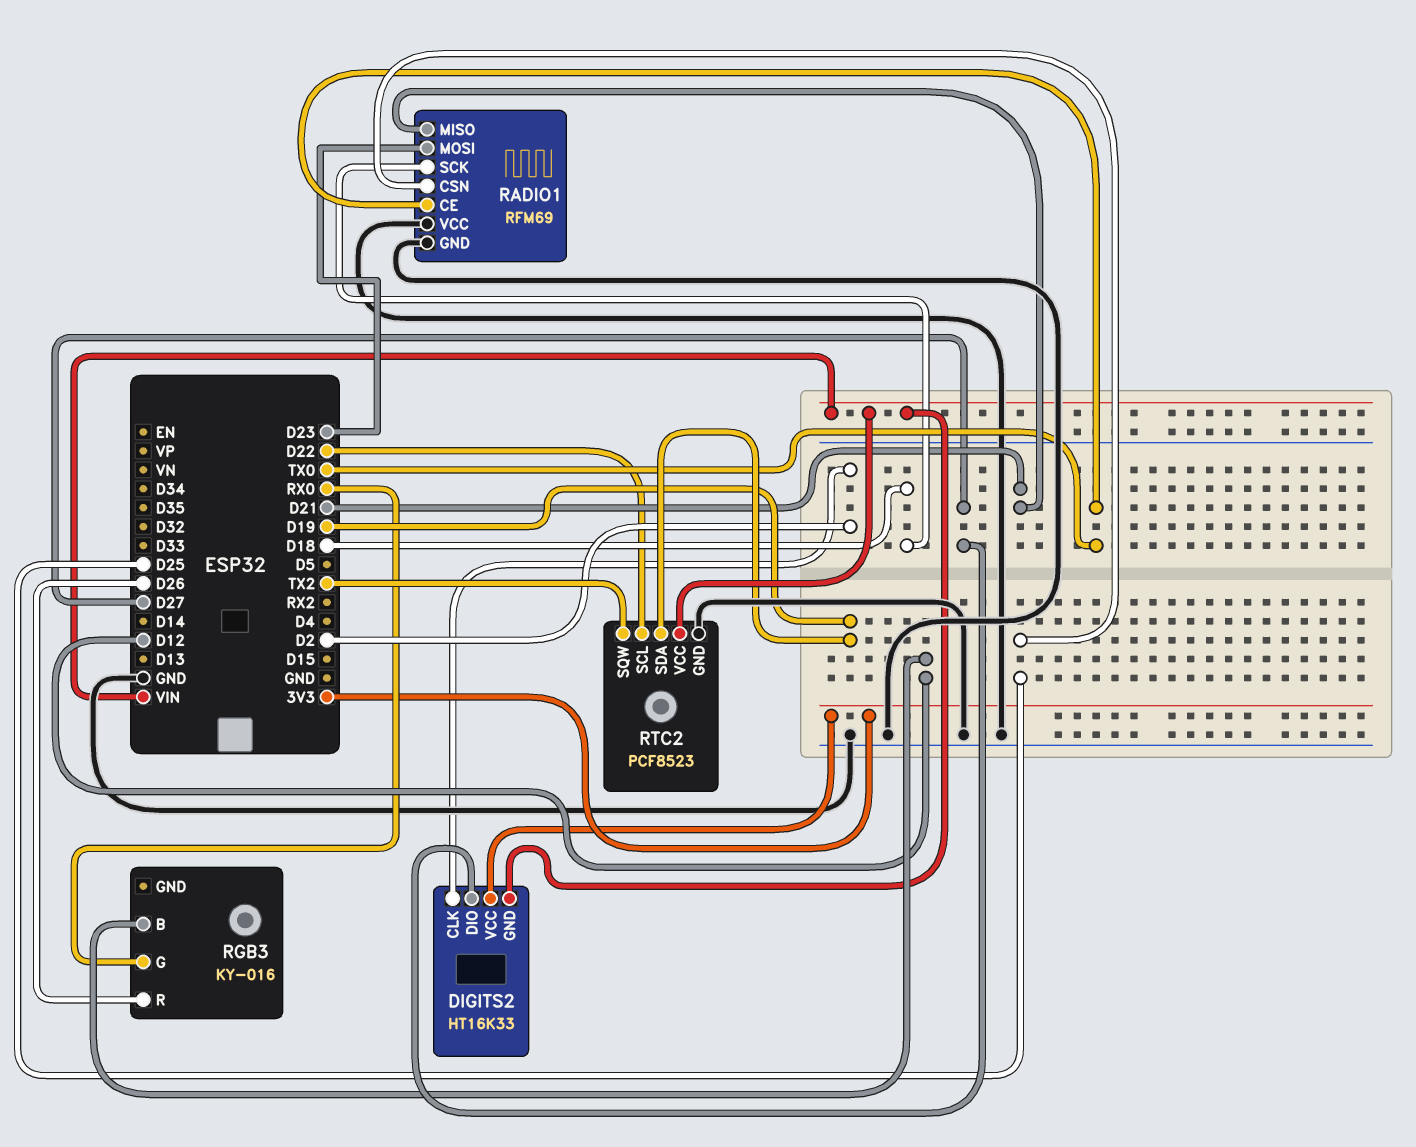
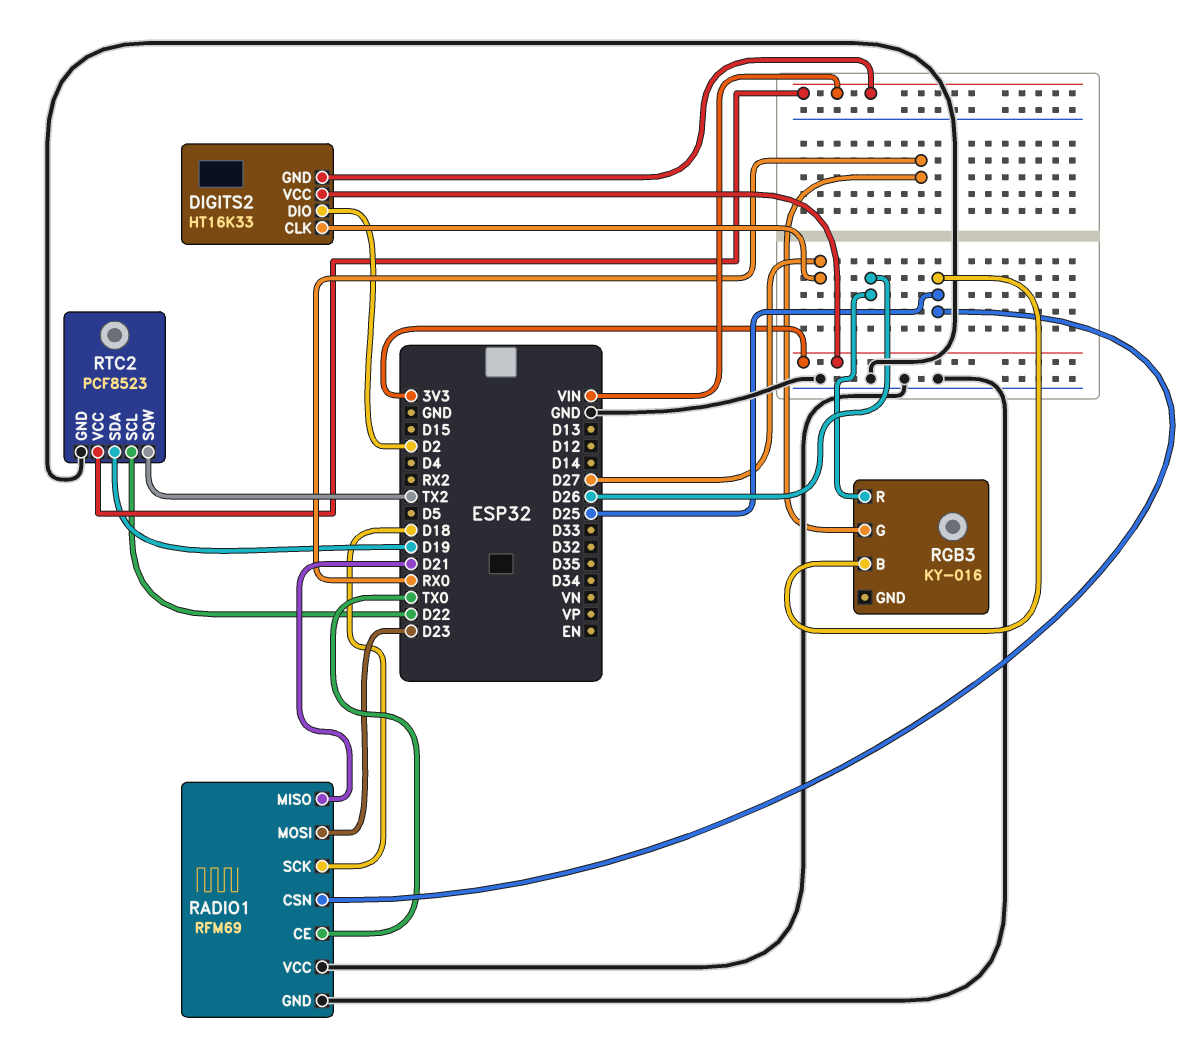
DIGITS2 pin CLK: D2 -> D27
DIGITS2 pin DIO: D27 -> D2
RGB3 pin B: D12 -> D25

